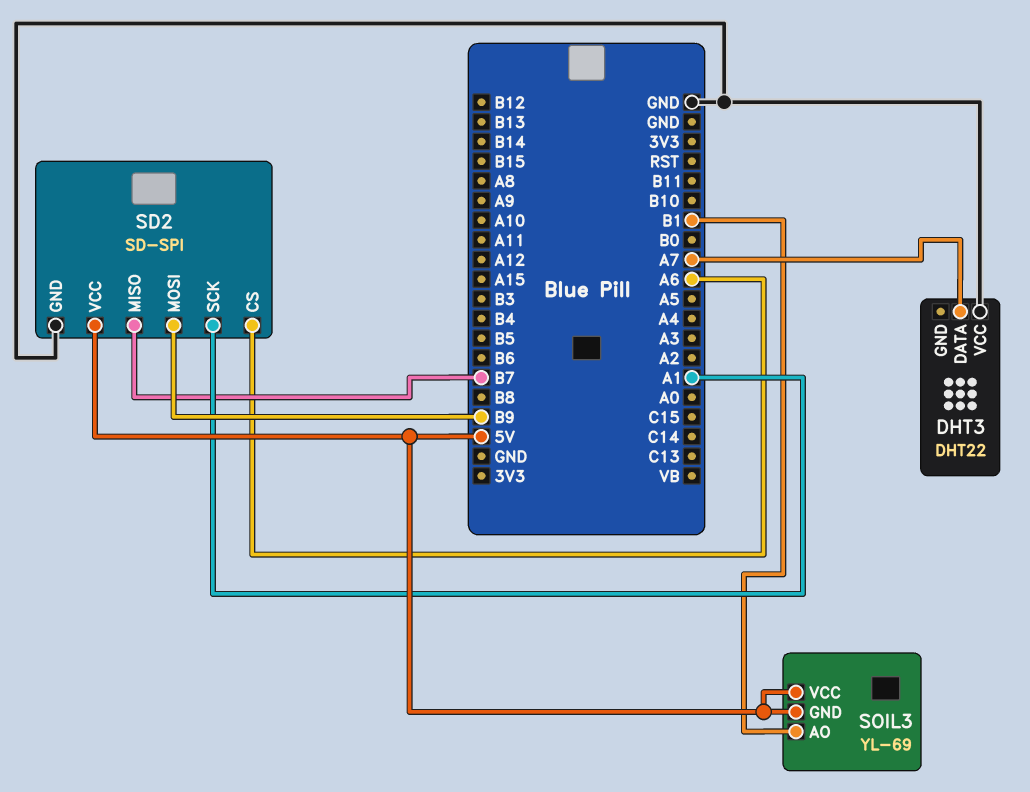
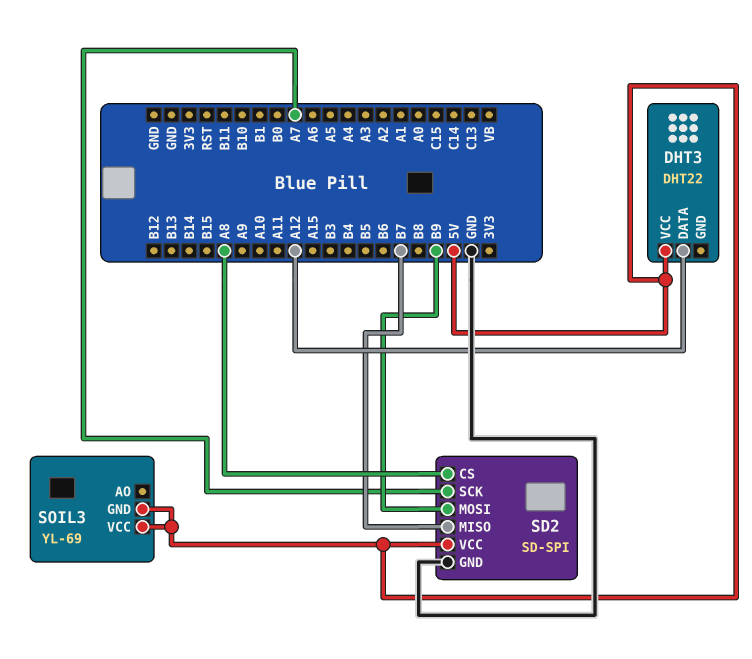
DHT3 pin DATA: A7 -> A12
DHT3 pin VCC: GND -> 5V
SD2 pin CS: A6 -> A8
SD2 pin SCK: A1 -> A7
SOIL3 pin AO: B1 -> none

